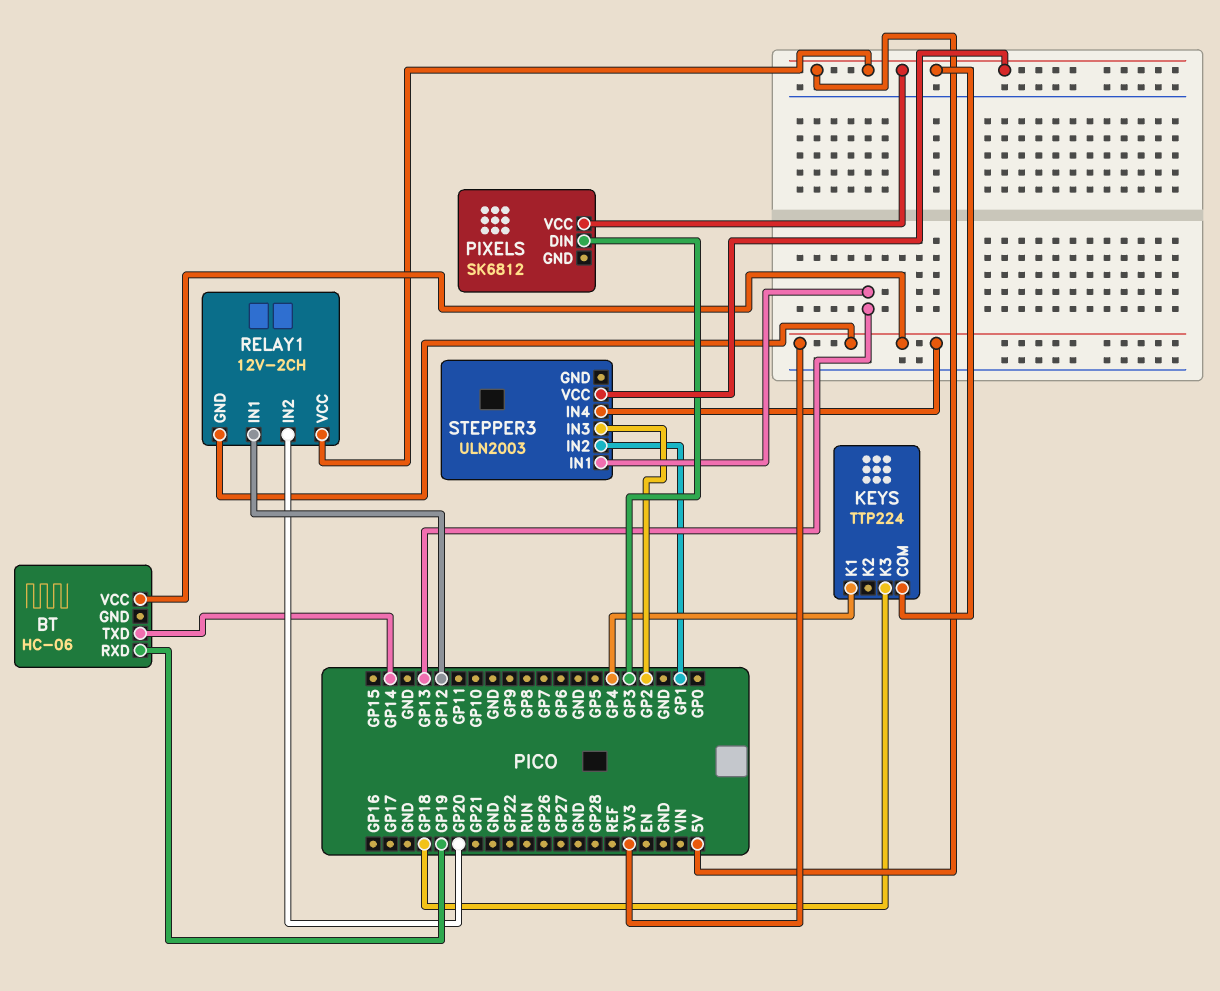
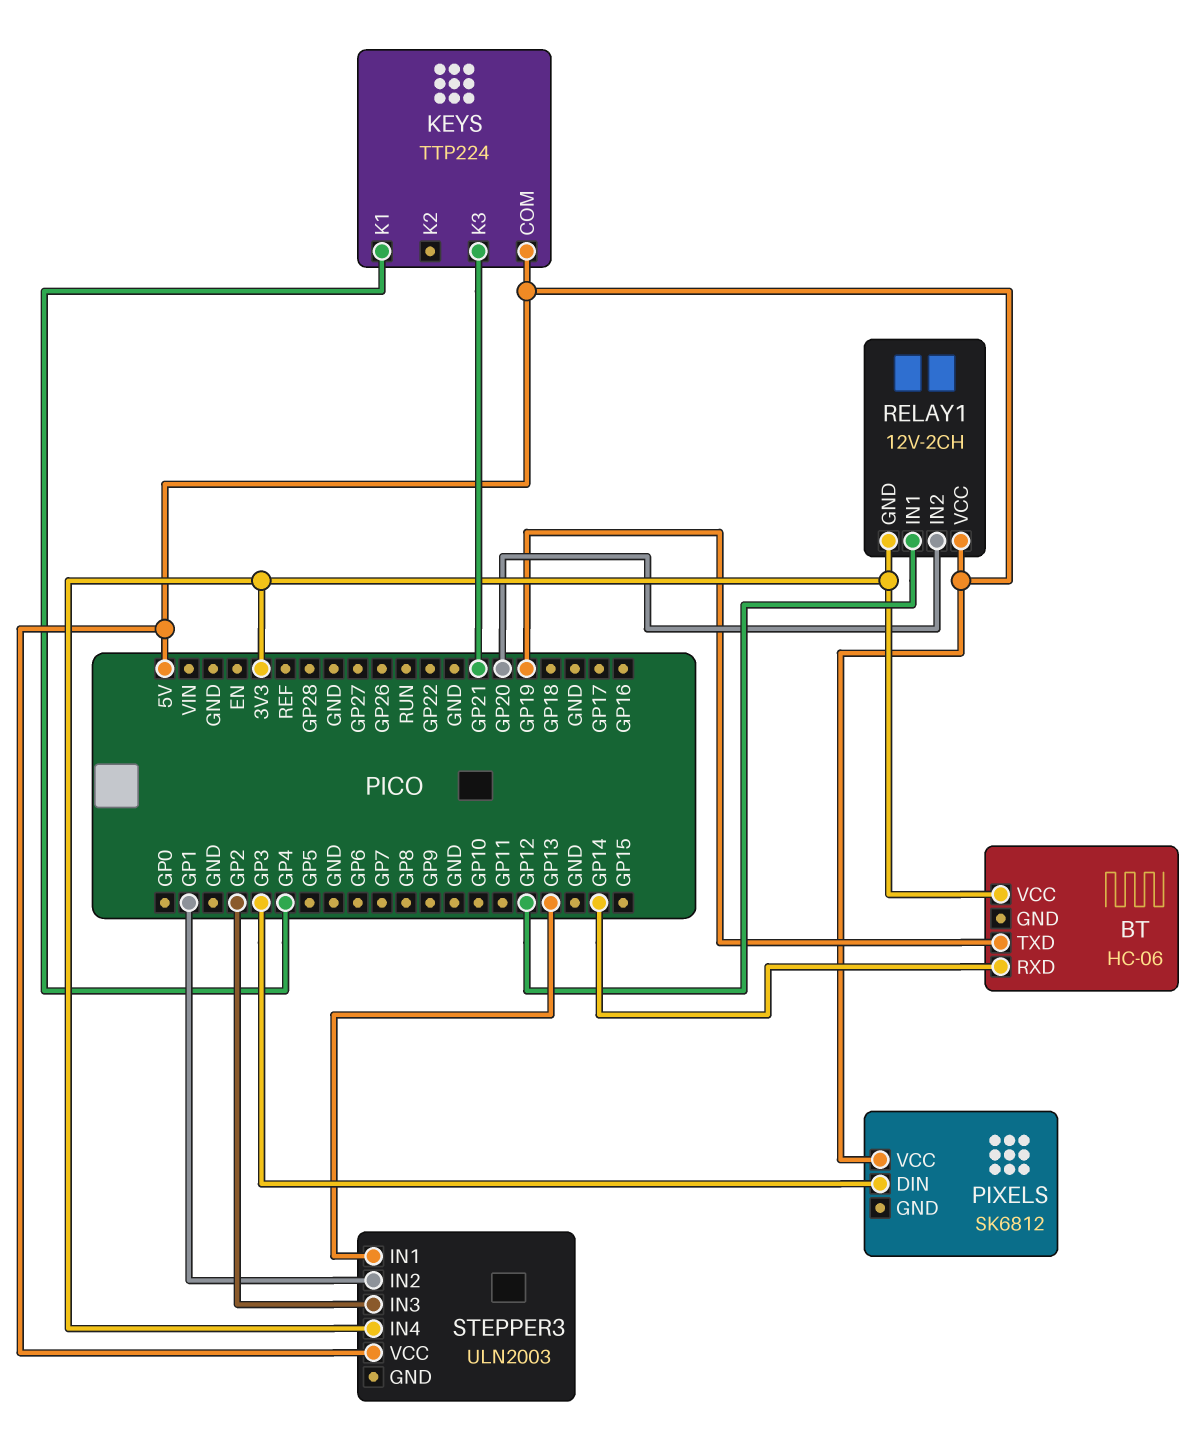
BT pin RXD: GP19 -> GP14
BT pin TXD: GP14 -> GP19
KEYS pin K3: GP18 -> GP21

